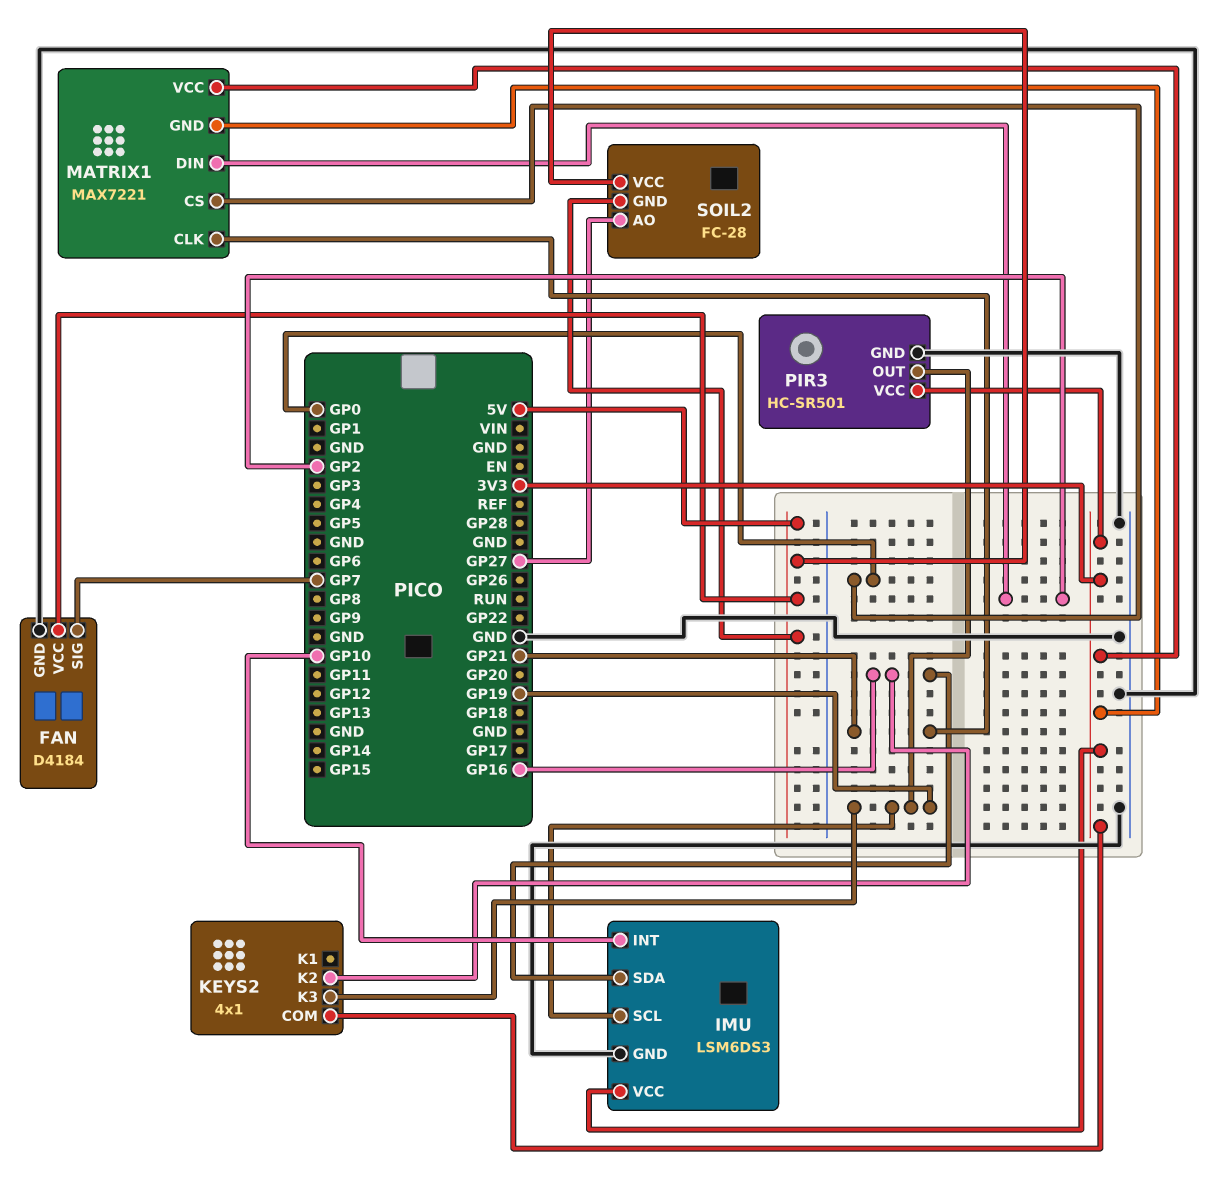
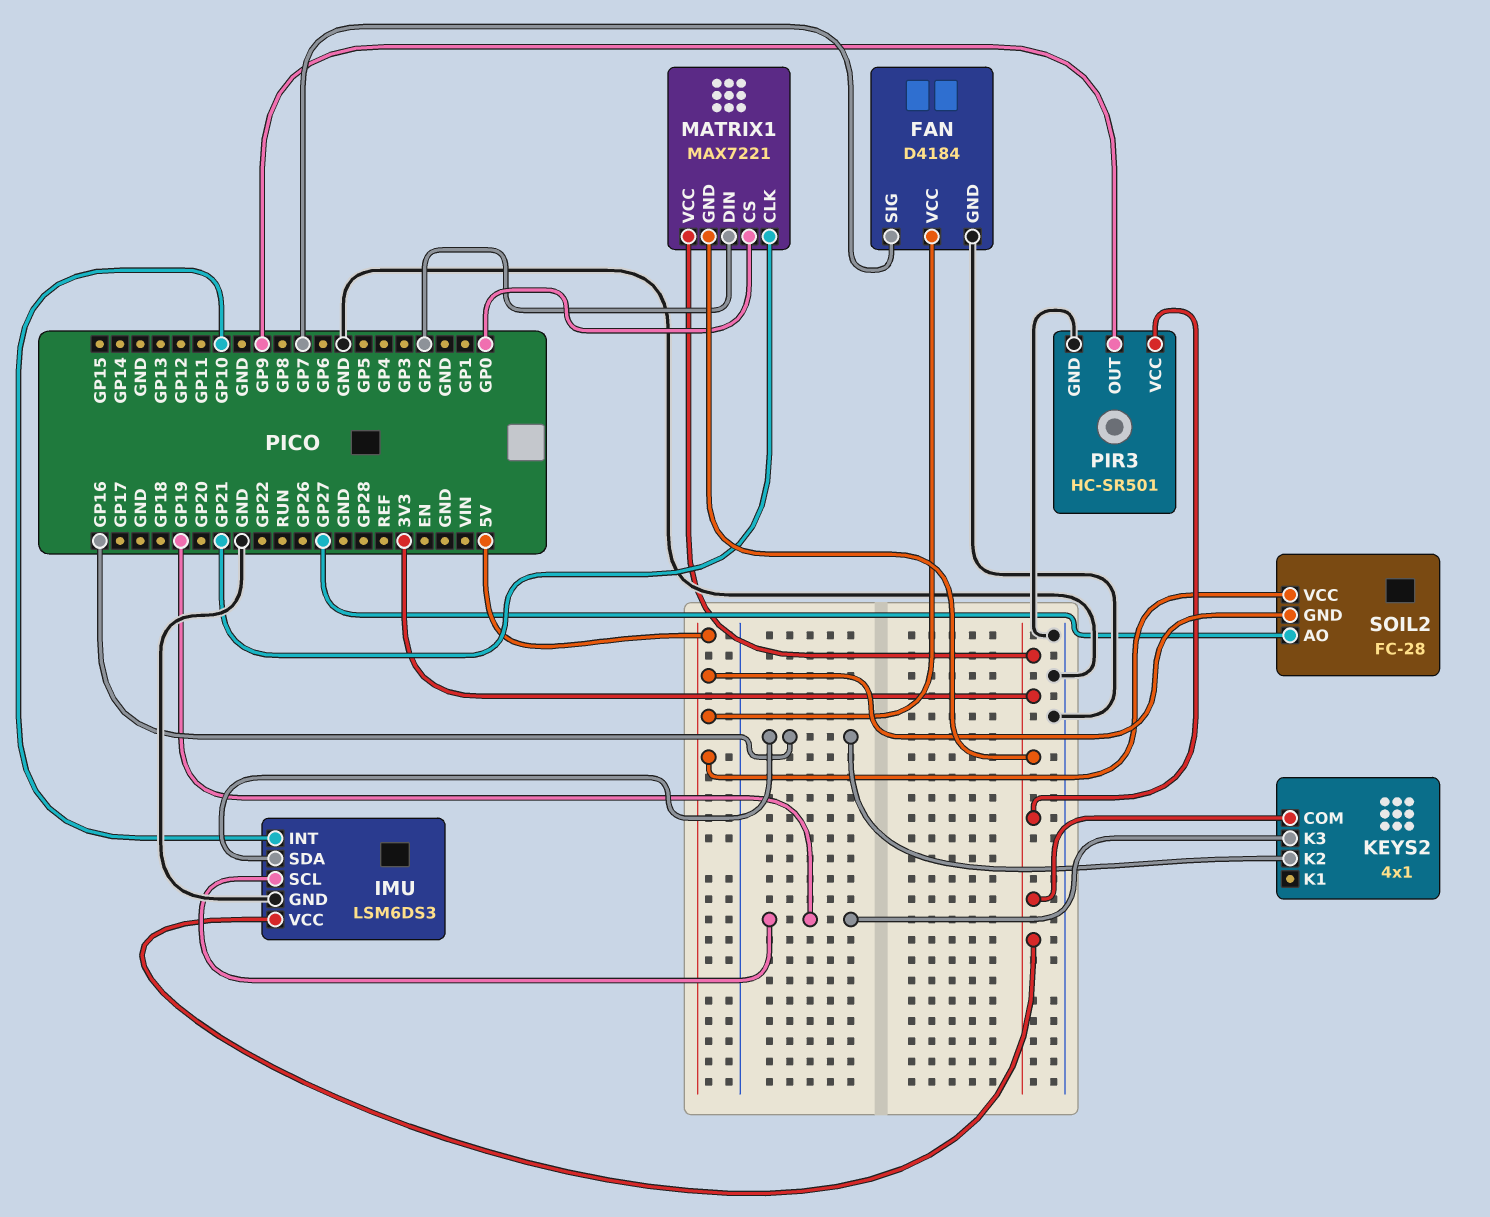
PIR3 pin OUT: GP19 -> GP9

